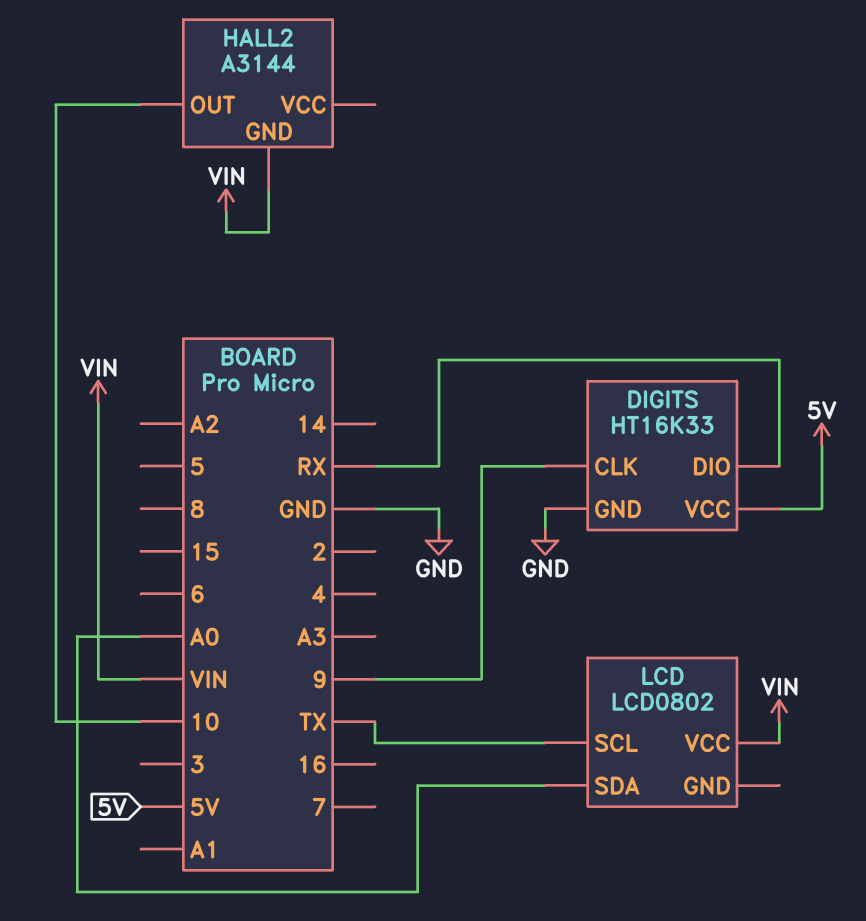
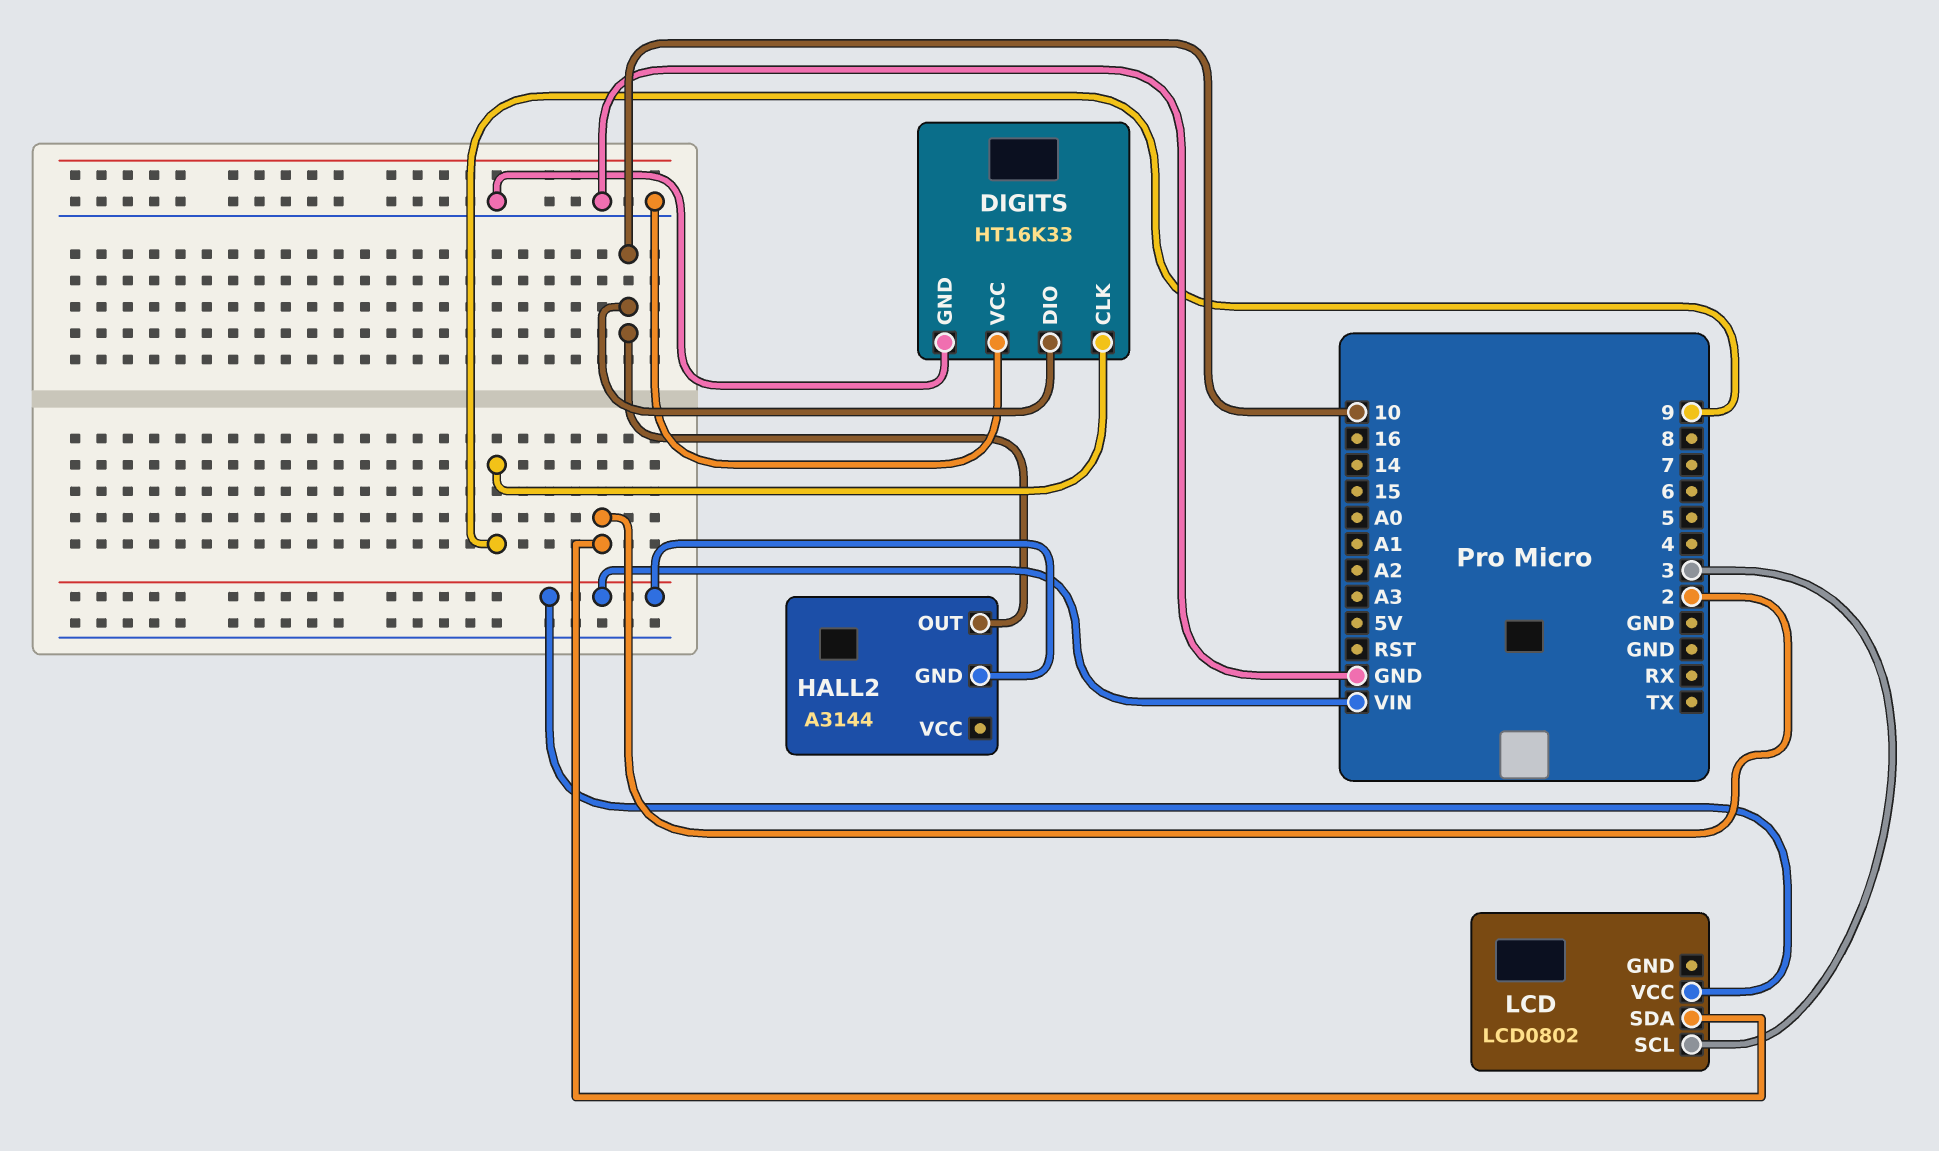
DIGITS pin DIO: RX -> 10
DIGITS pin VCC: 5V -> GND
LCD pin SCL: TX -> 3
LCD pin SDA: A0 -> 2

